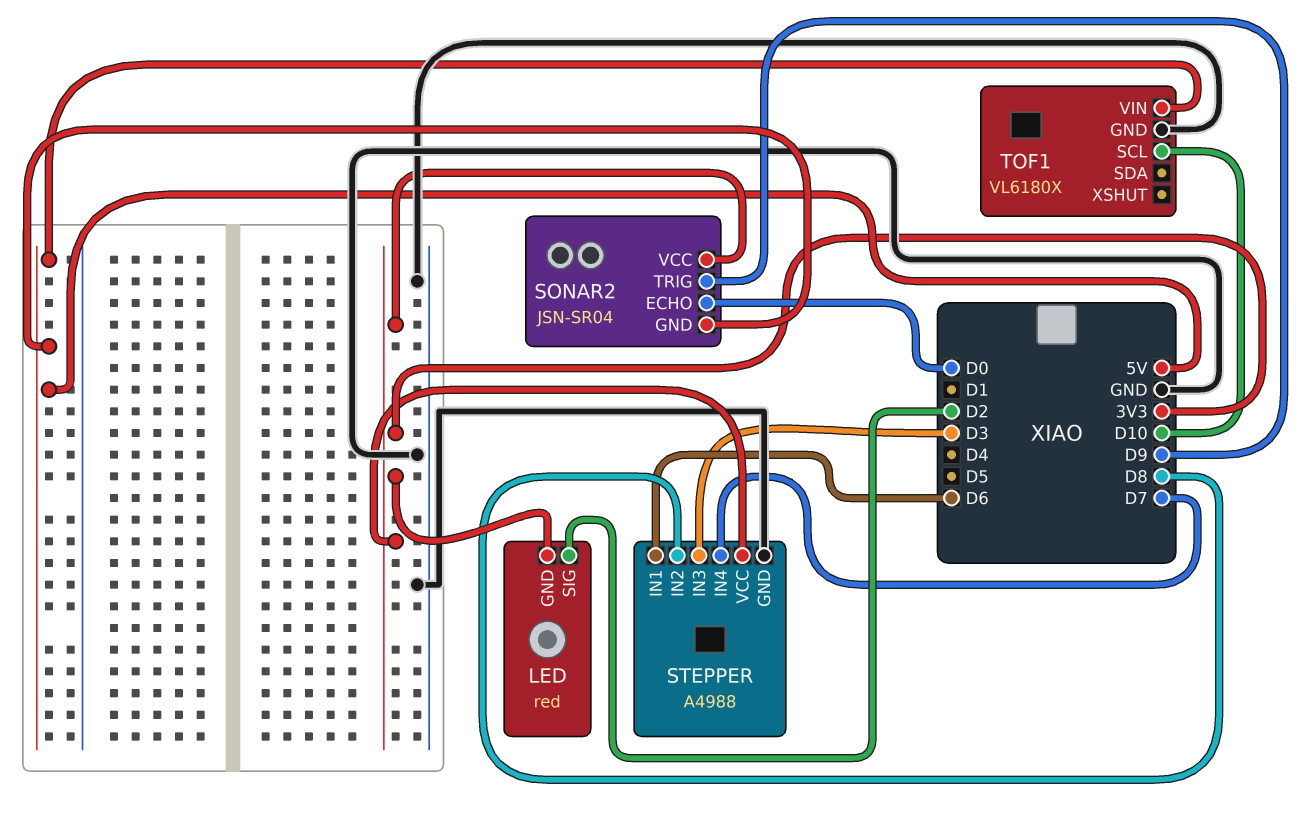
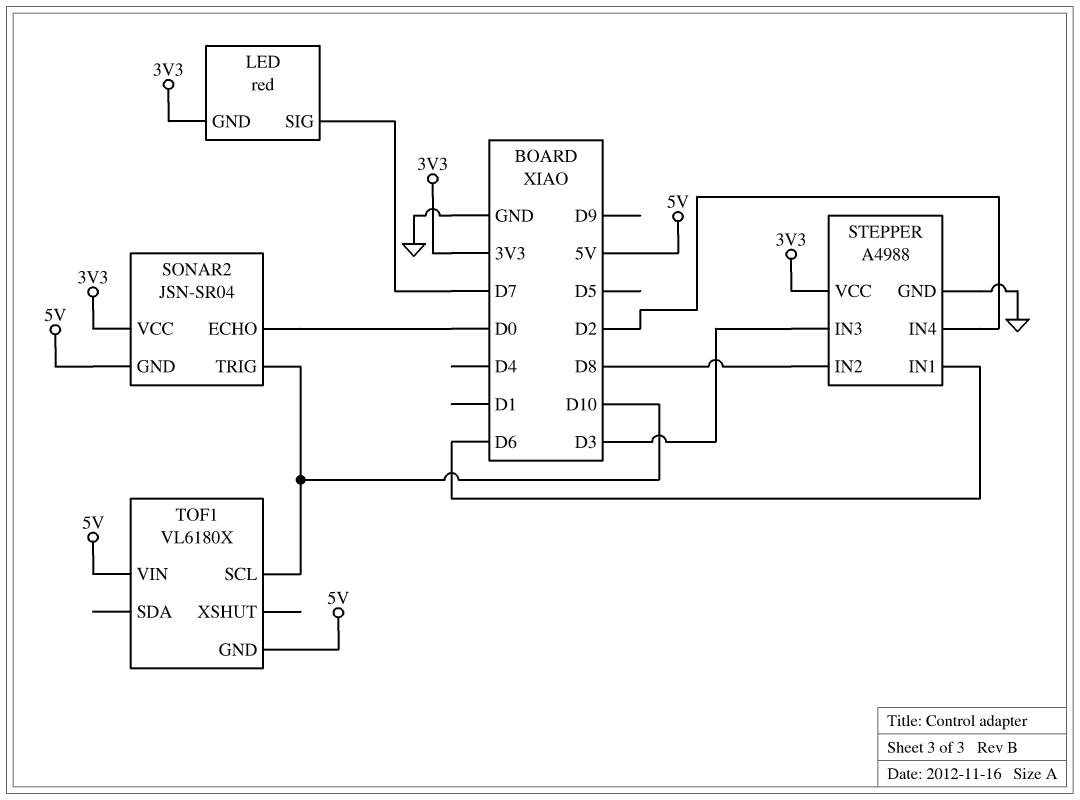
LED pin SIG: D2 -> D7
SONAR2 pin TRIG: D9 -> D10
STEPPER pin IN4: D7 -> D2
TOF1 pin GND: GND -> 5V

